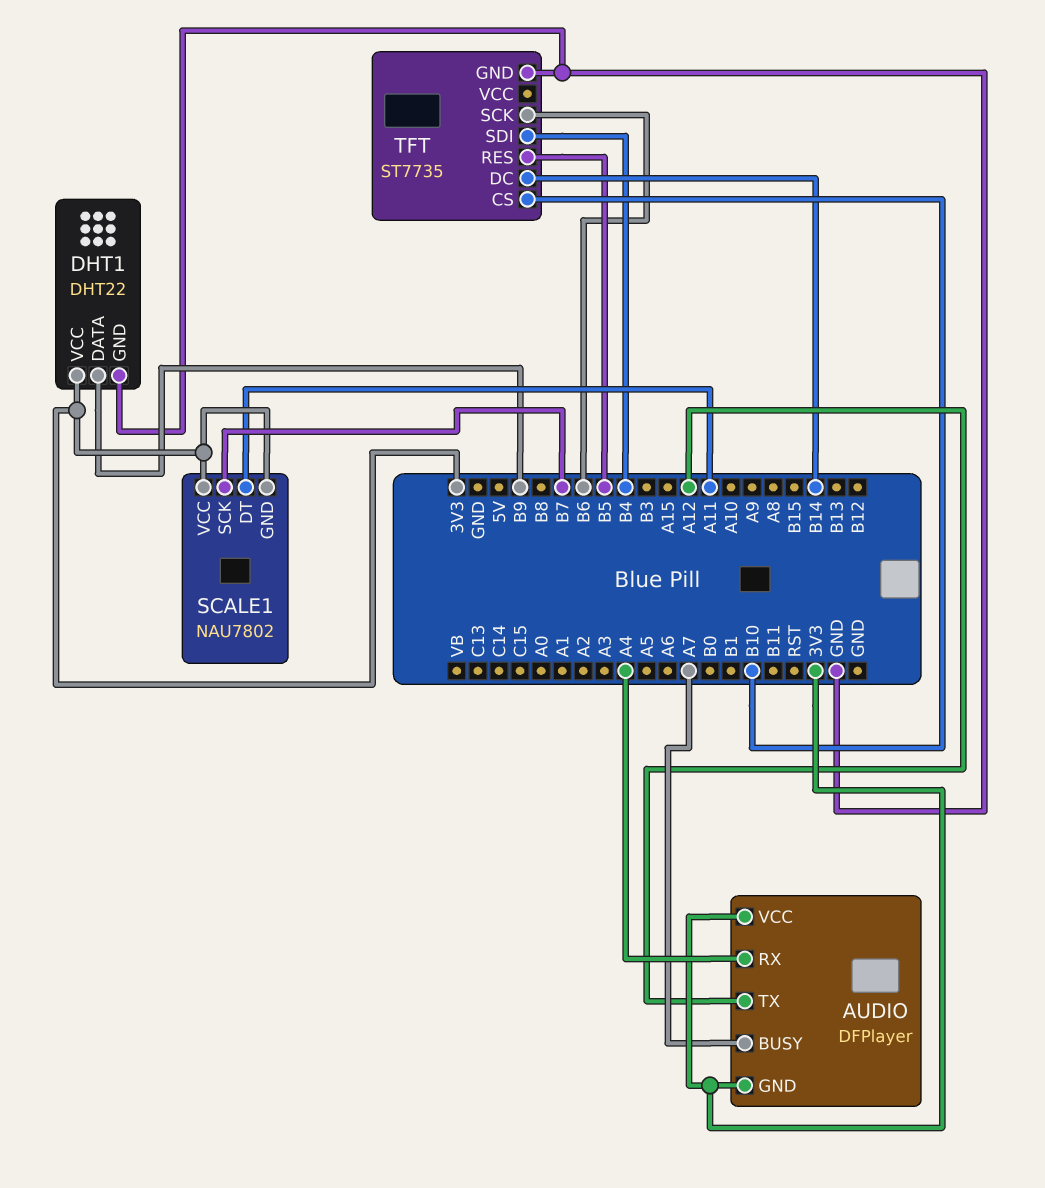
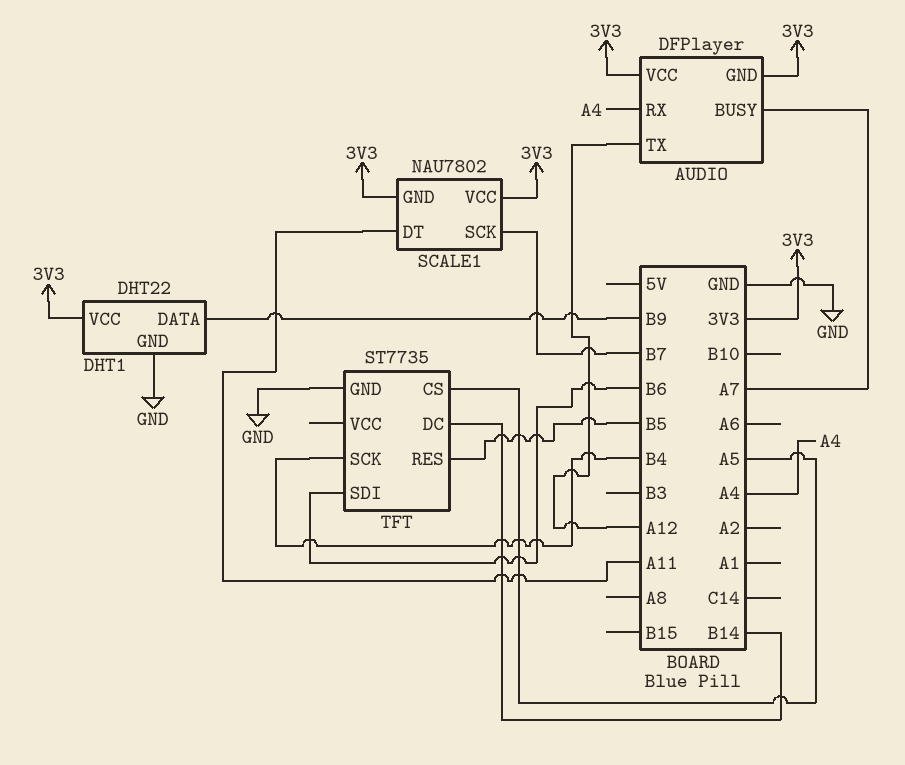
TFT pin CS: B10 -> A5
TFT pin SCK: B6 -> B4
TFT pin SDI: B4 -> B6

